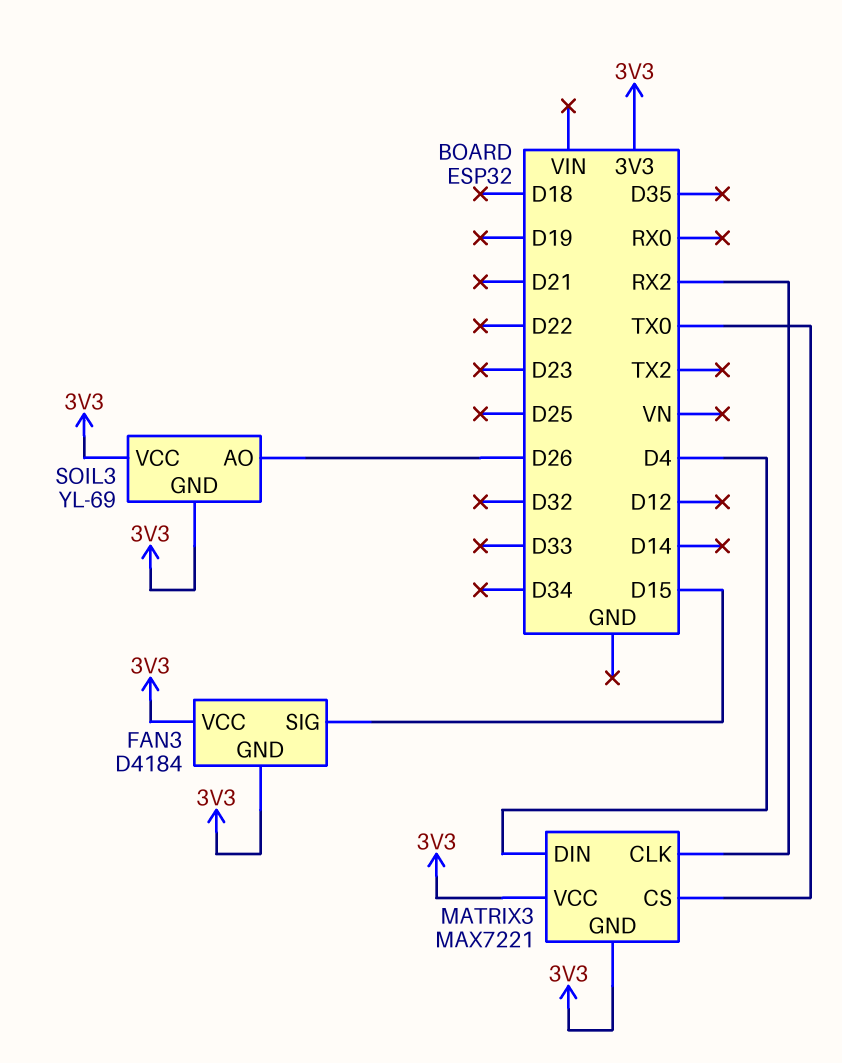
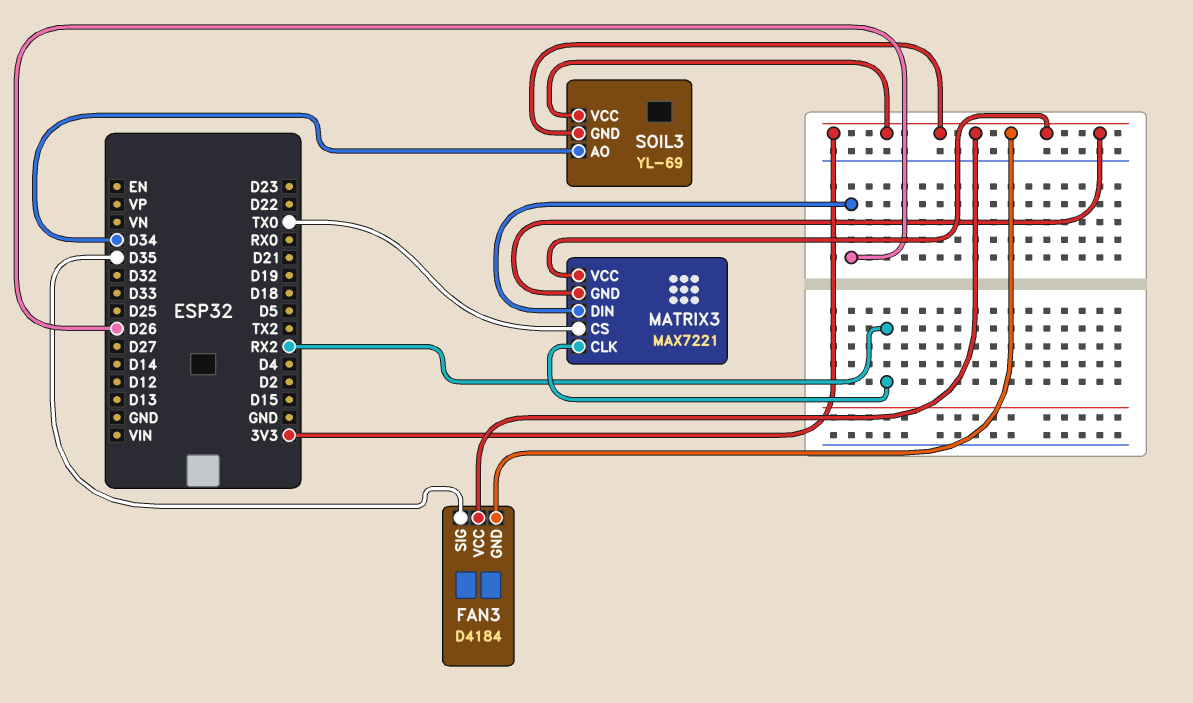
FAN3 pin SIG: D15 -> D35
MATRIX3 pin DIN: D4 -> D26
SOIL3 pin AO: D26 -> D34

